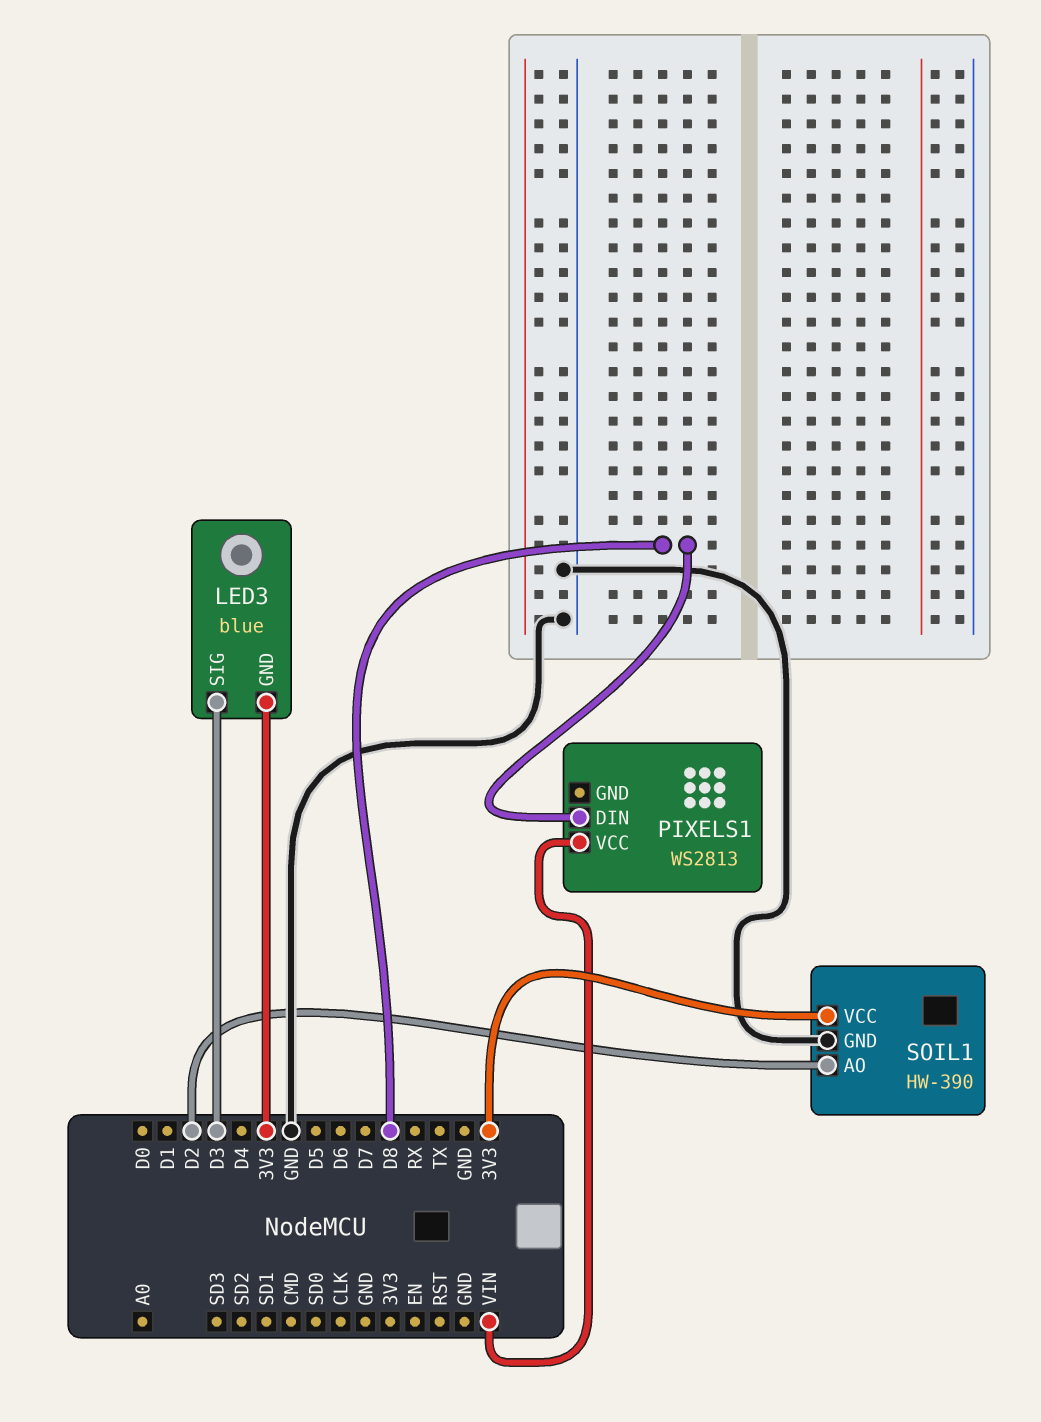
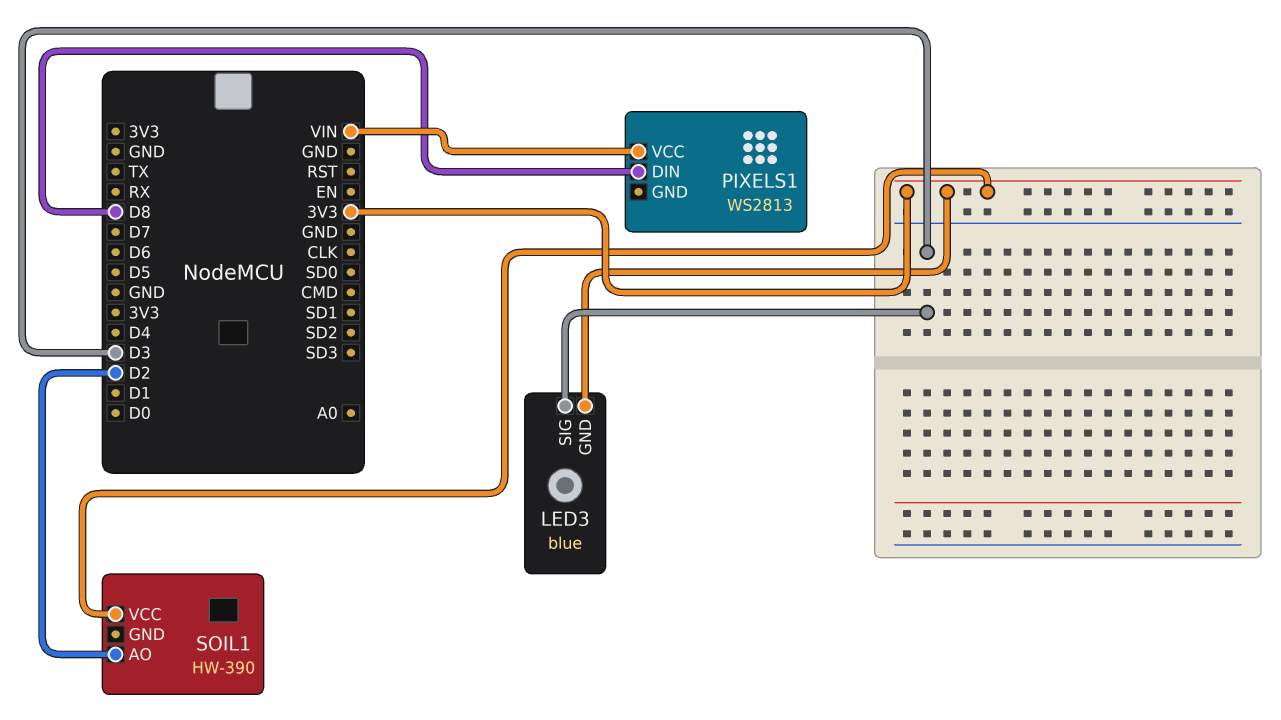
SOIL1 pin GND: GND -> none

